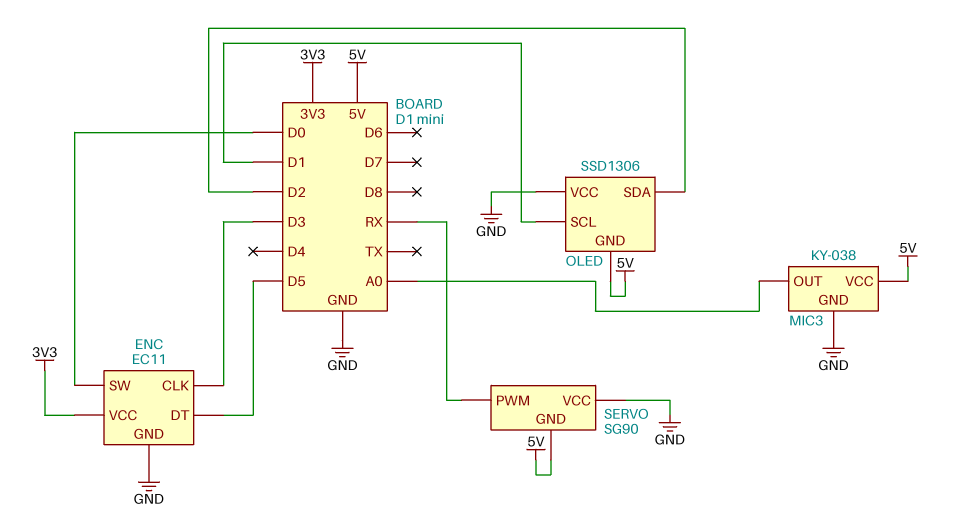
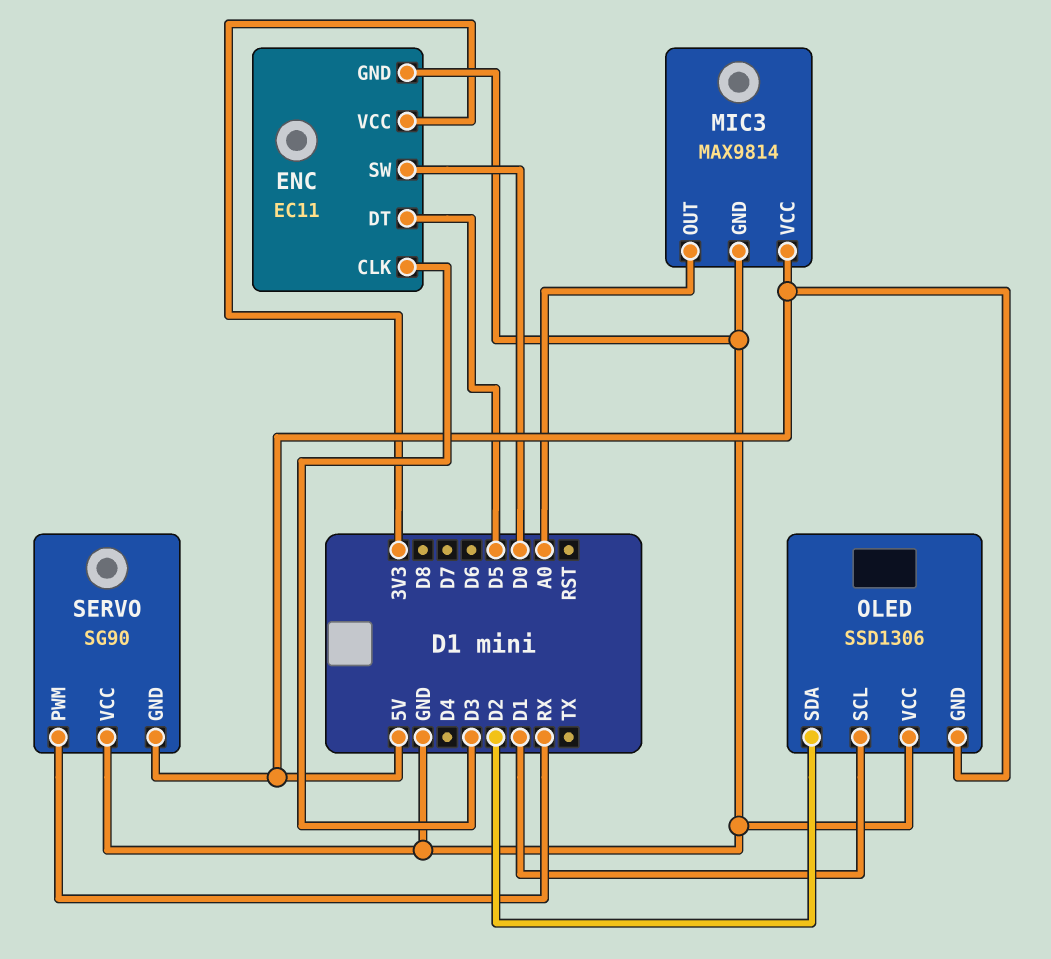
MIC3: KY-038 -> MAX9814

